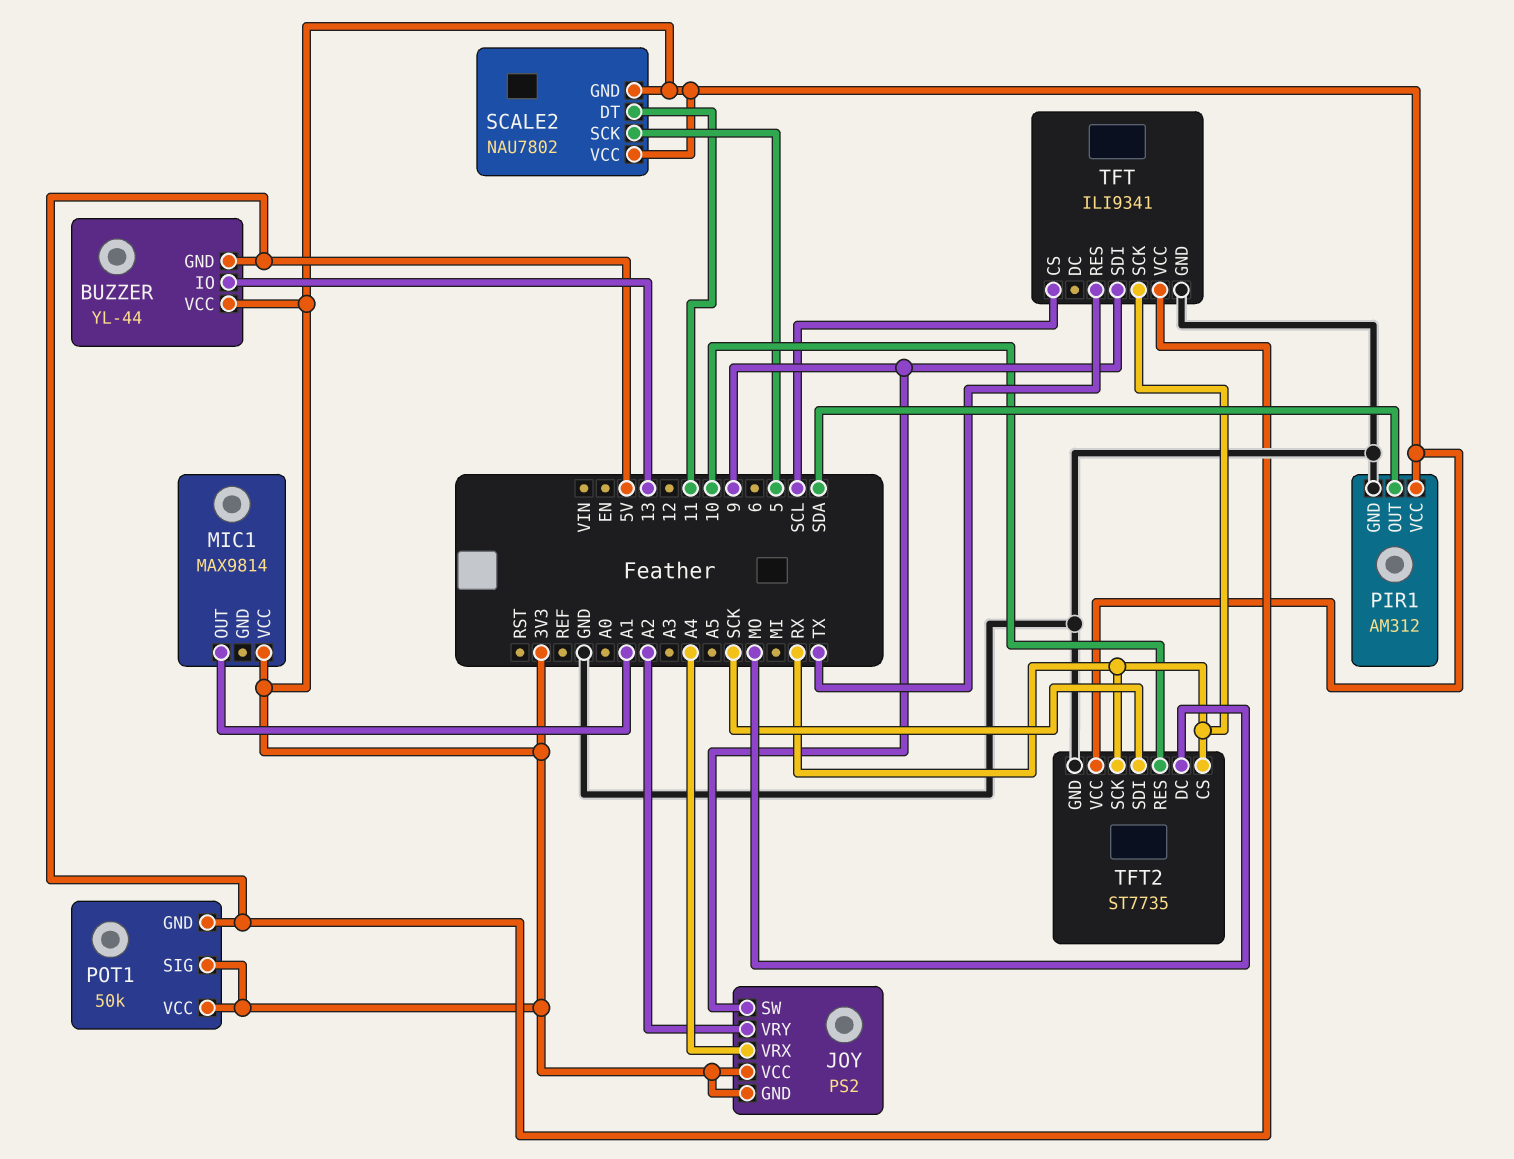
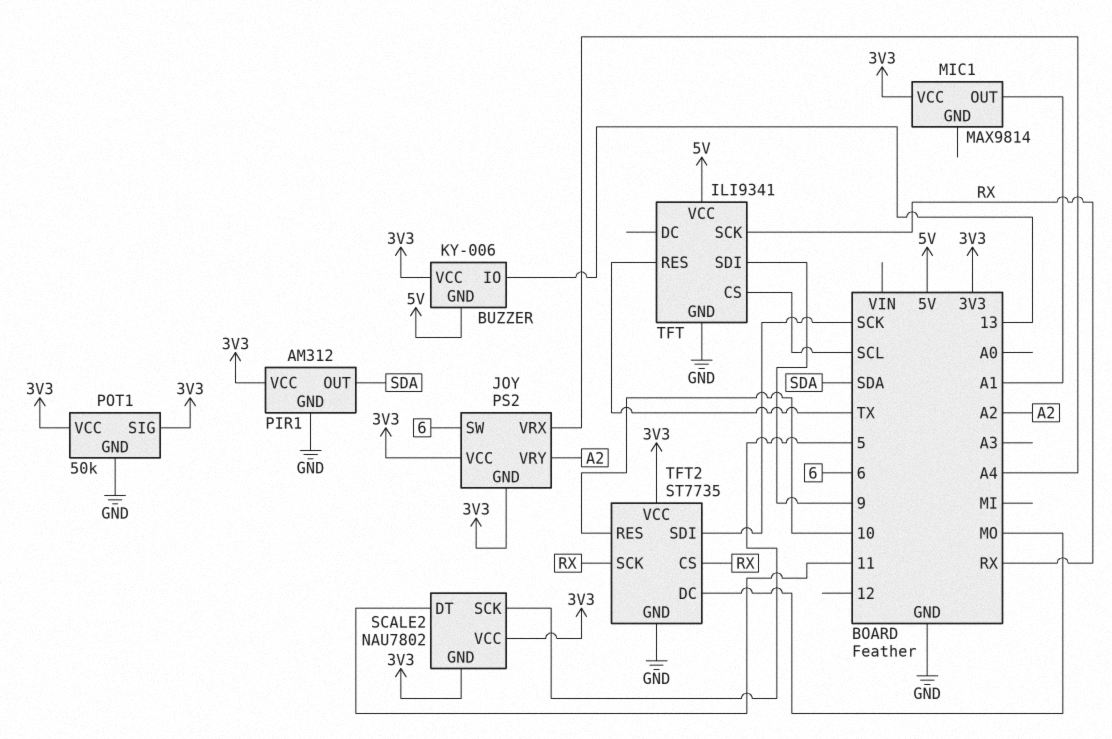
BUZZER: YL-44 -> KY-006
JOY pin SW: 9 -> 6
POT1 pin GND: 5V -> GND

